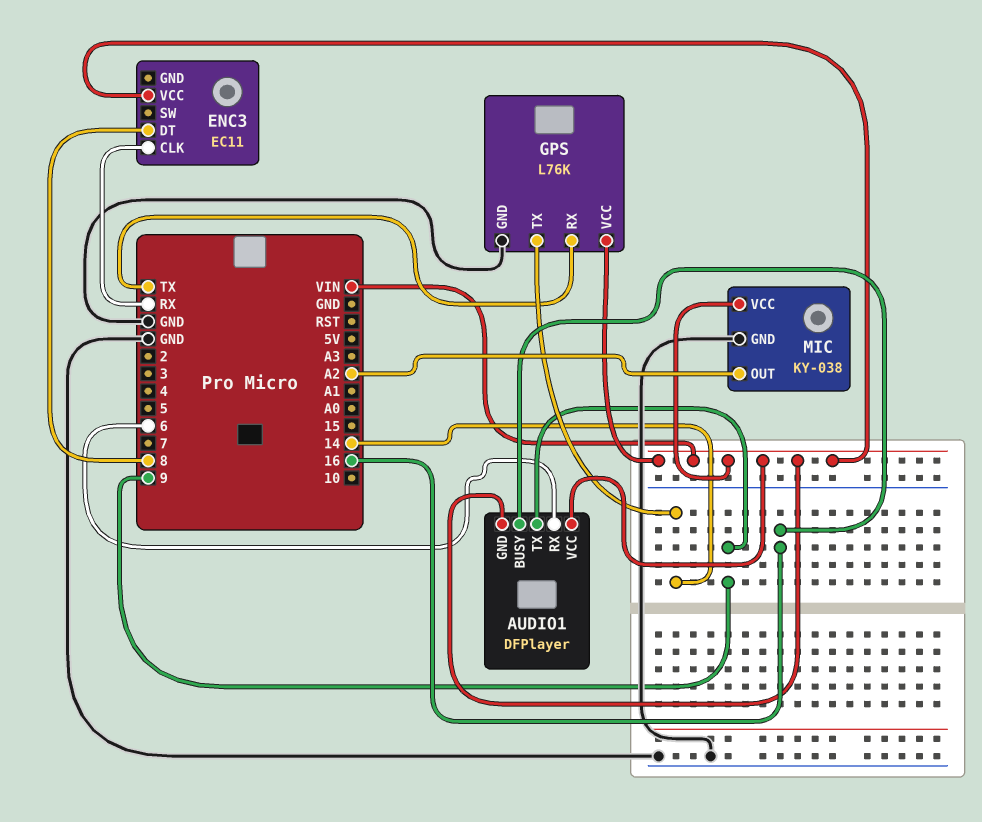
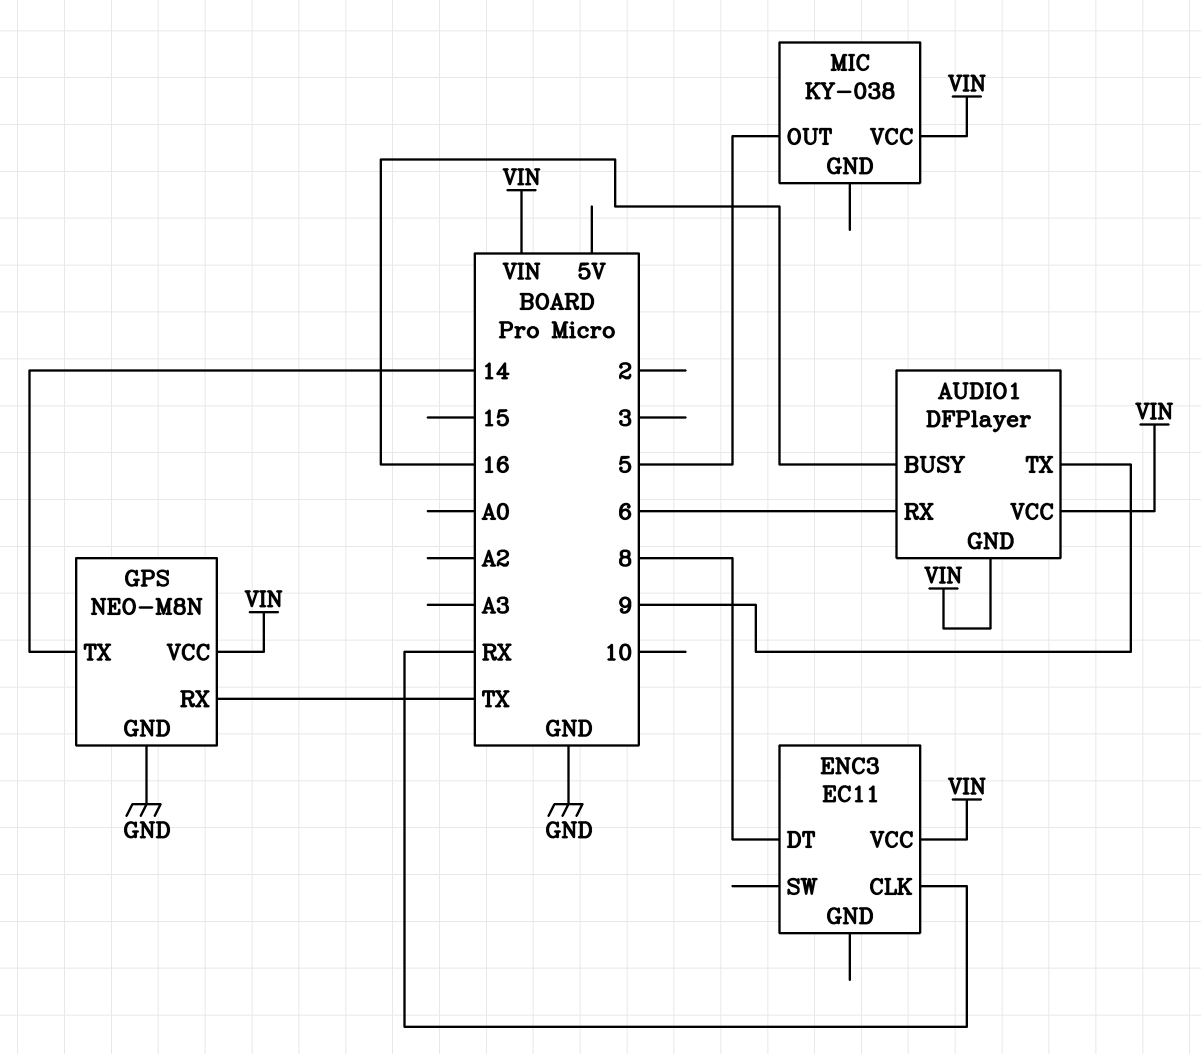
GPS: L76K -> NEO-M8N
MIC pin GND: GND -> none
MIC pin OUT: A2 -> 5

